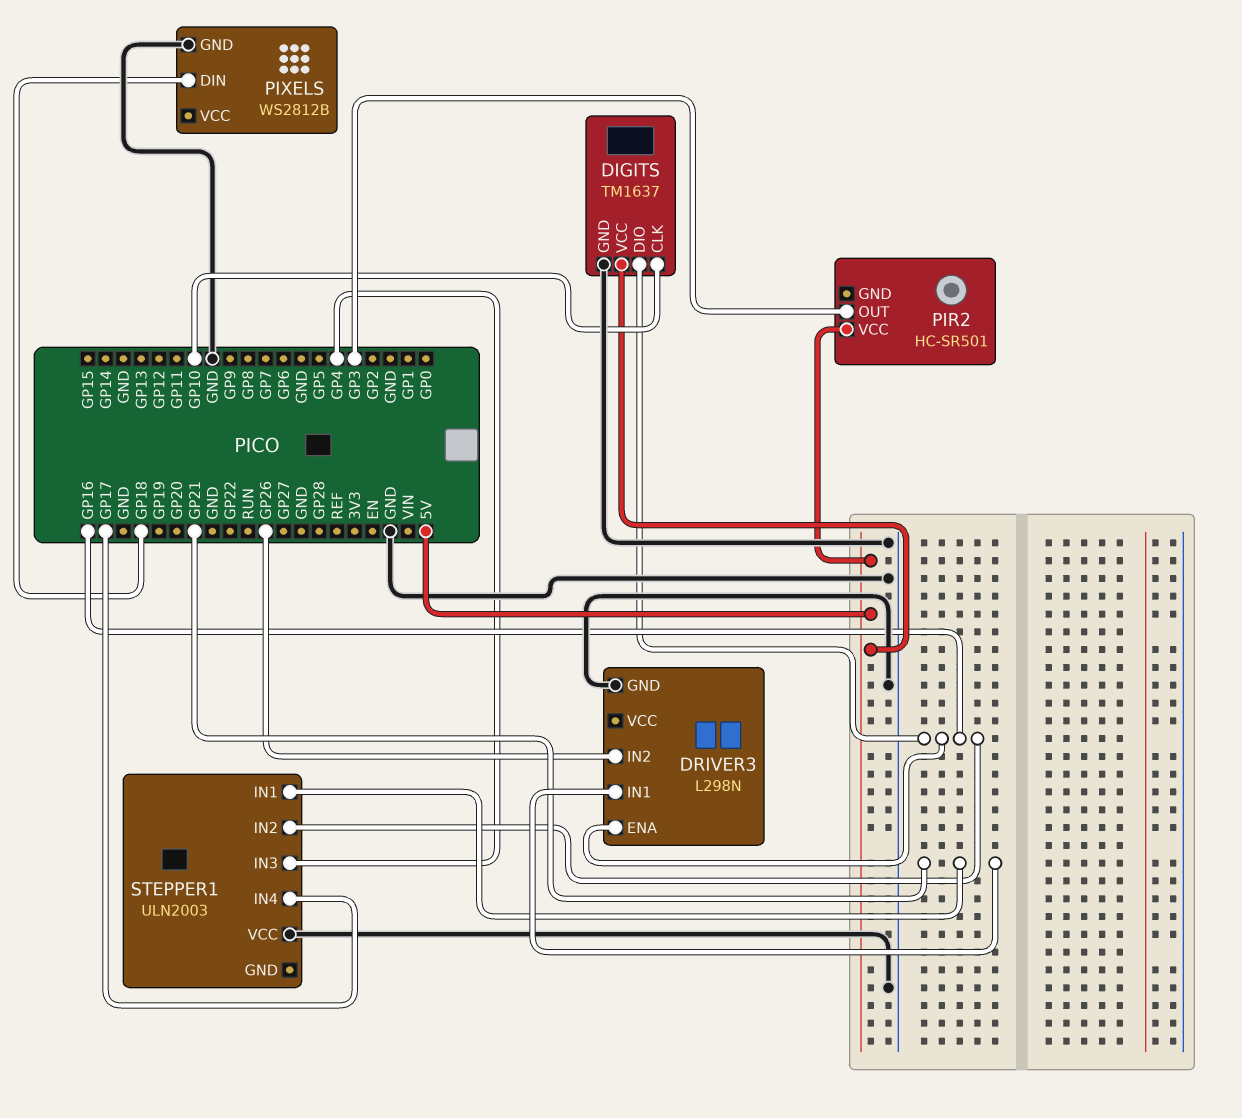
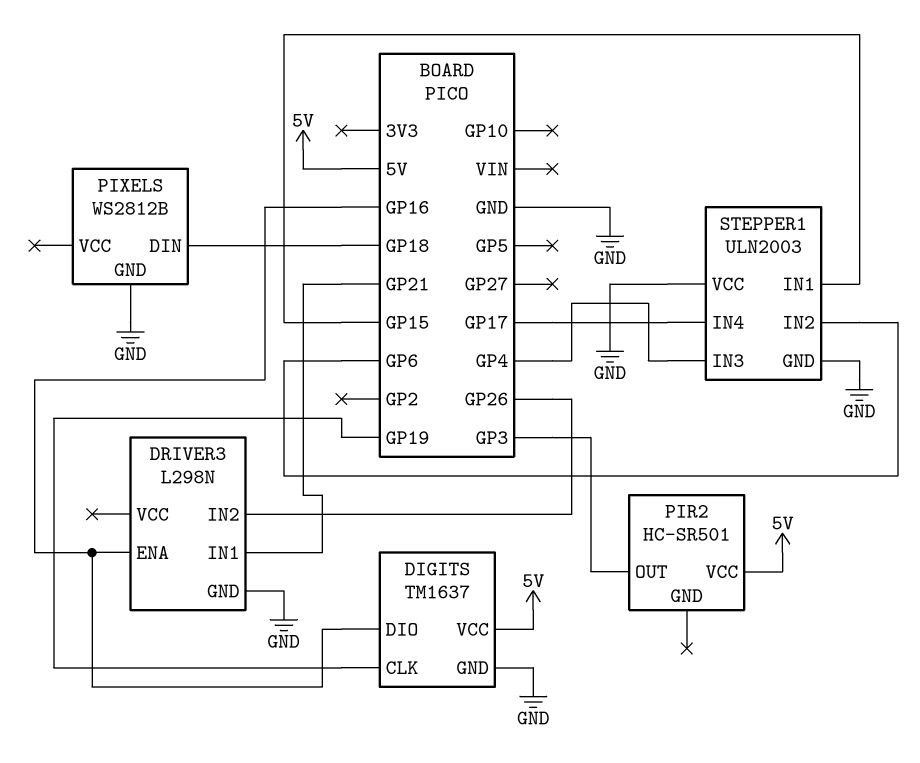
DIGITS pin CLK: GP10 -> GP19
STEPPER1 pin GND: none -> GND
STEPPER1 pin IN1: GP21 -> GP15
STEPPER1 pin IN2: GP16 -> GP6

